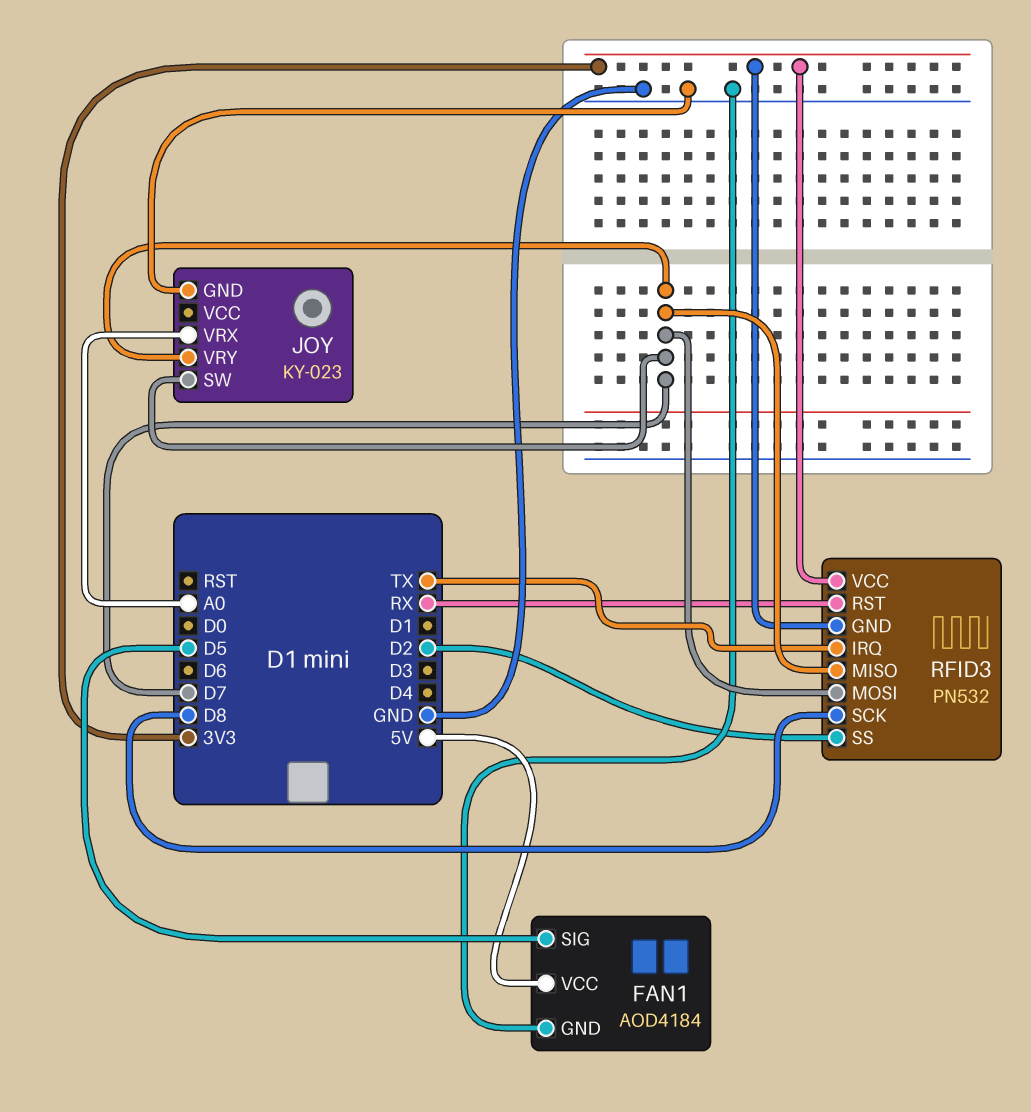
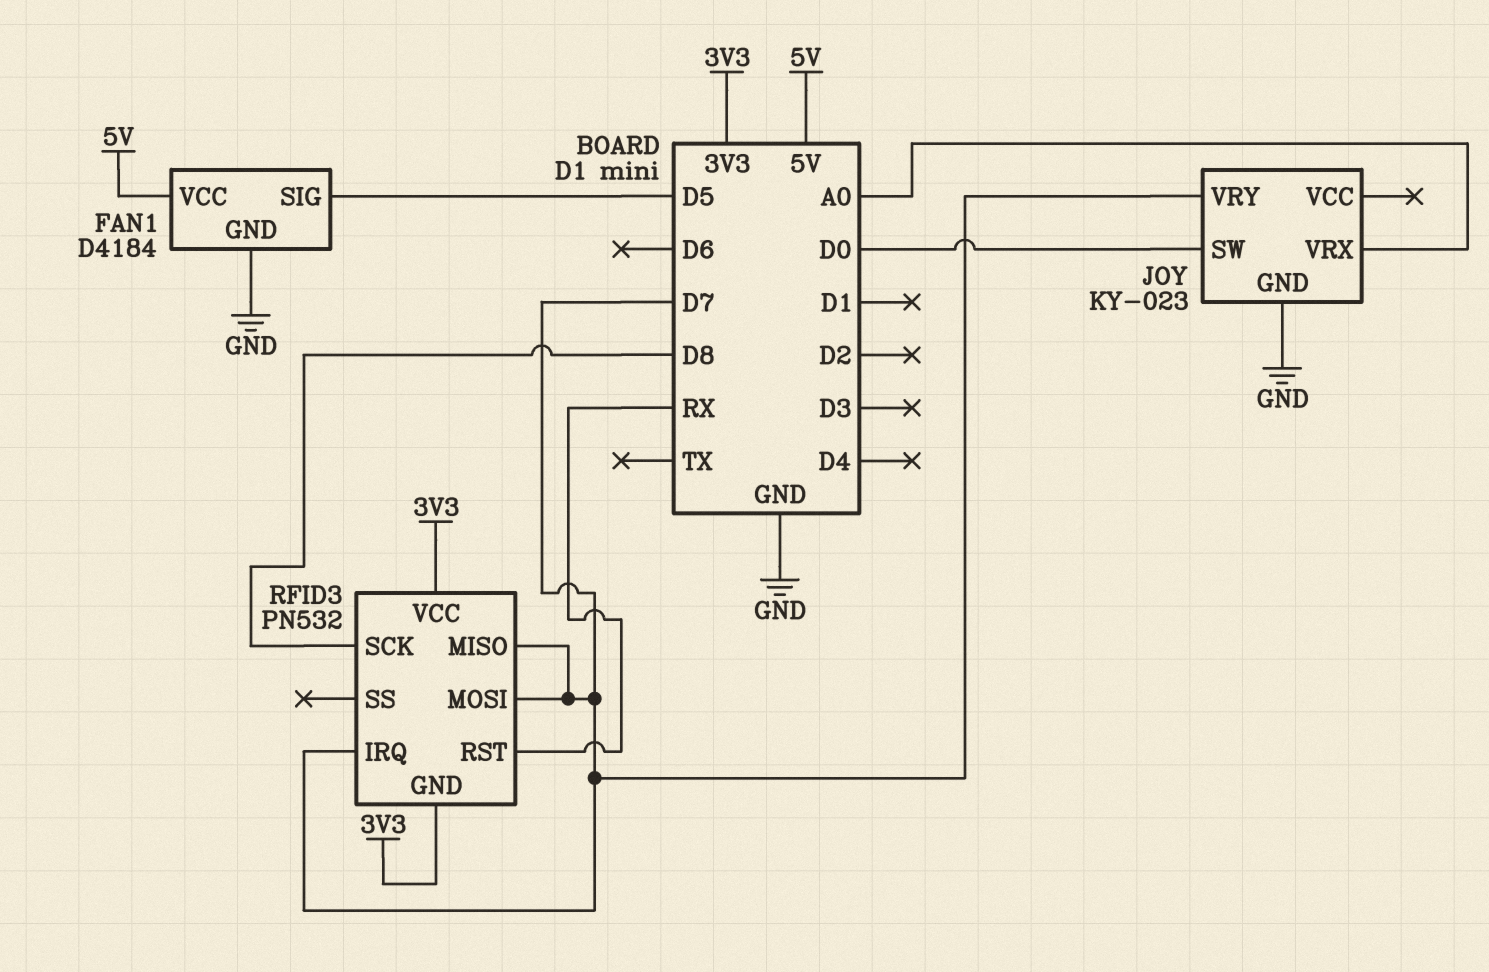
FAN1: AOD4184 -> D4184
JOY pin SW: D7 -> D0
RFID3 pin IRQ: TX -> D7
RFID3 pin SS: D2 -> none

